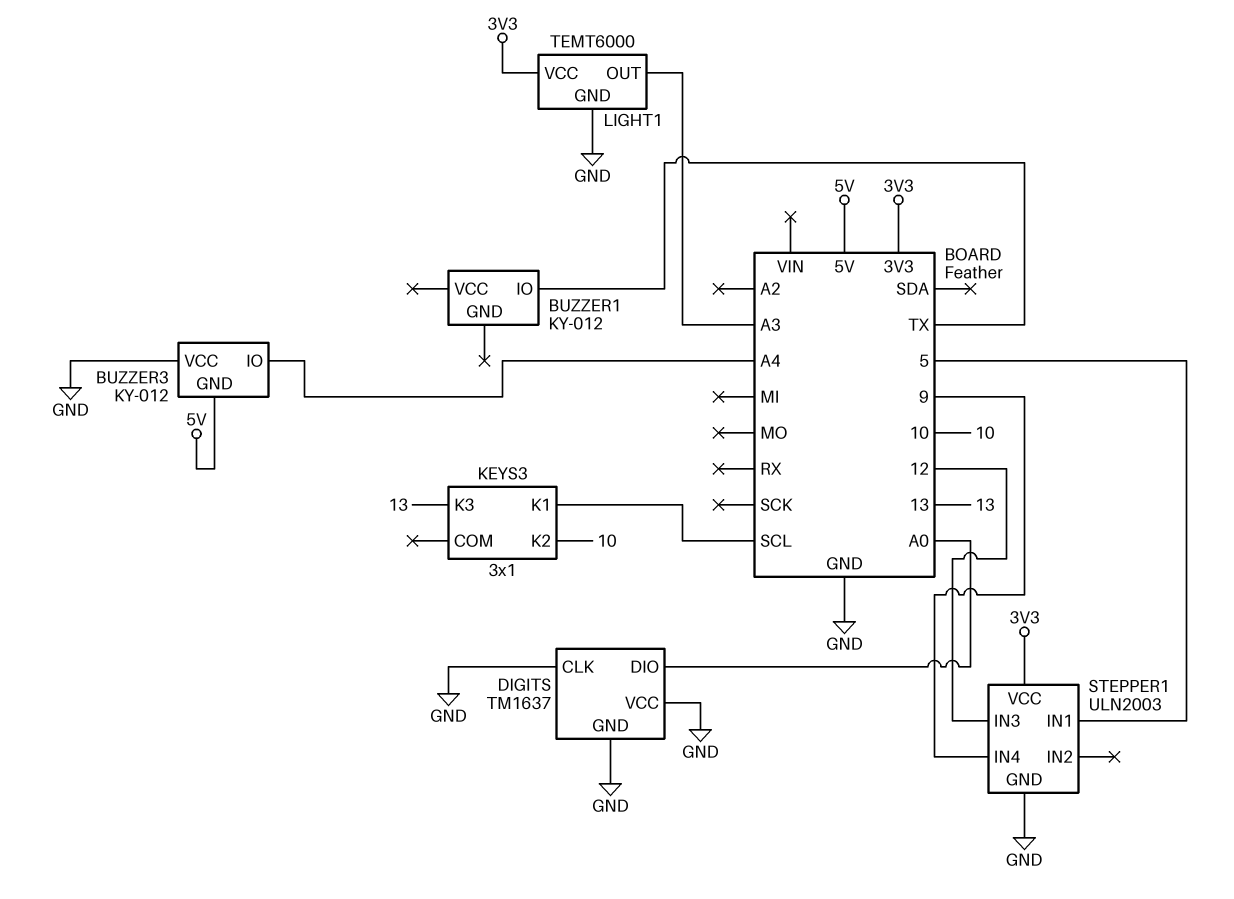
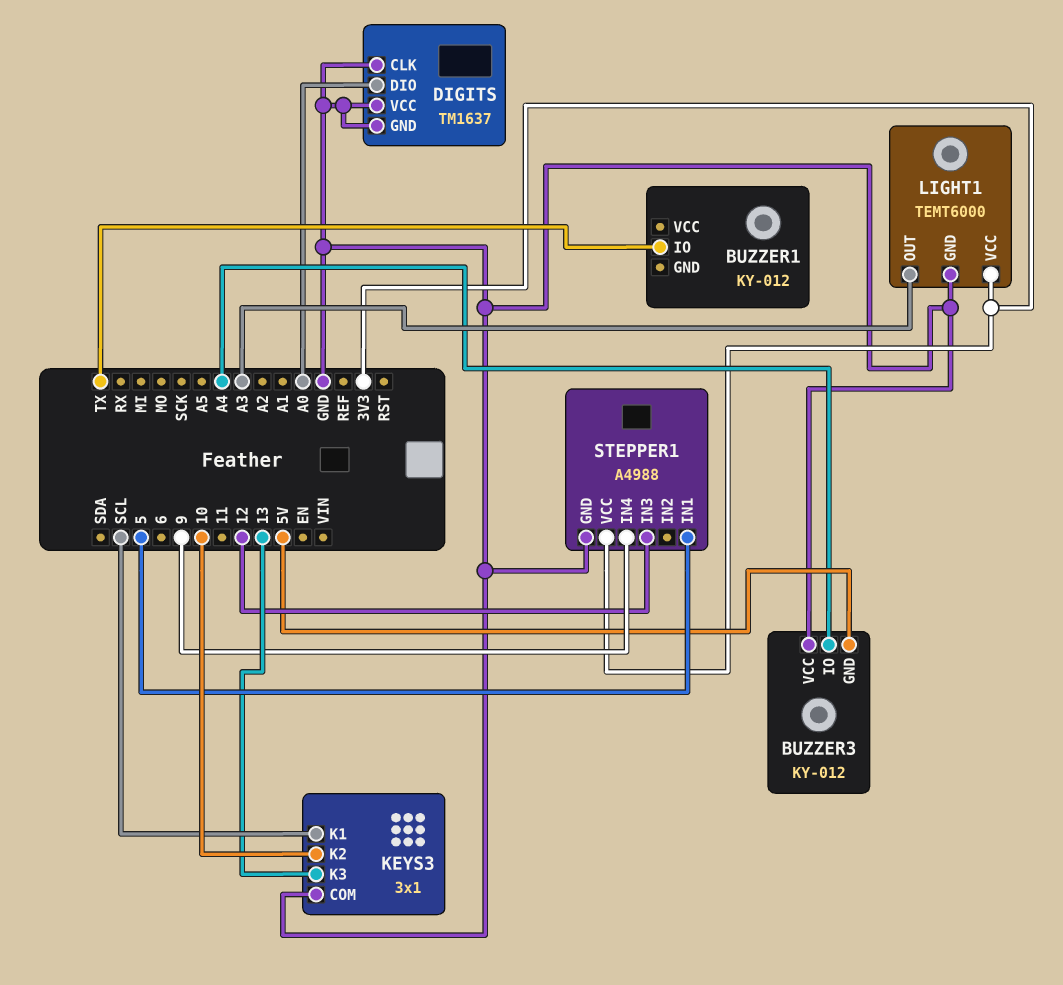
KEYS3 pin COM: none -> GND
STEPPER1: ULN2003 -> A4988

